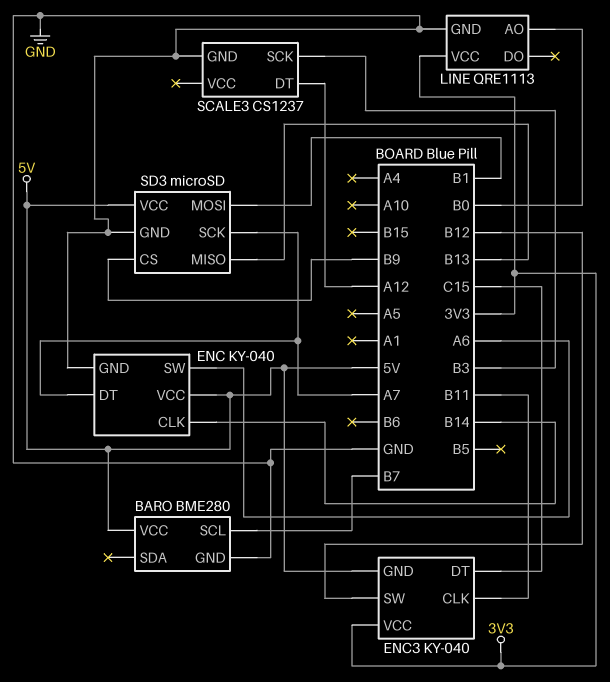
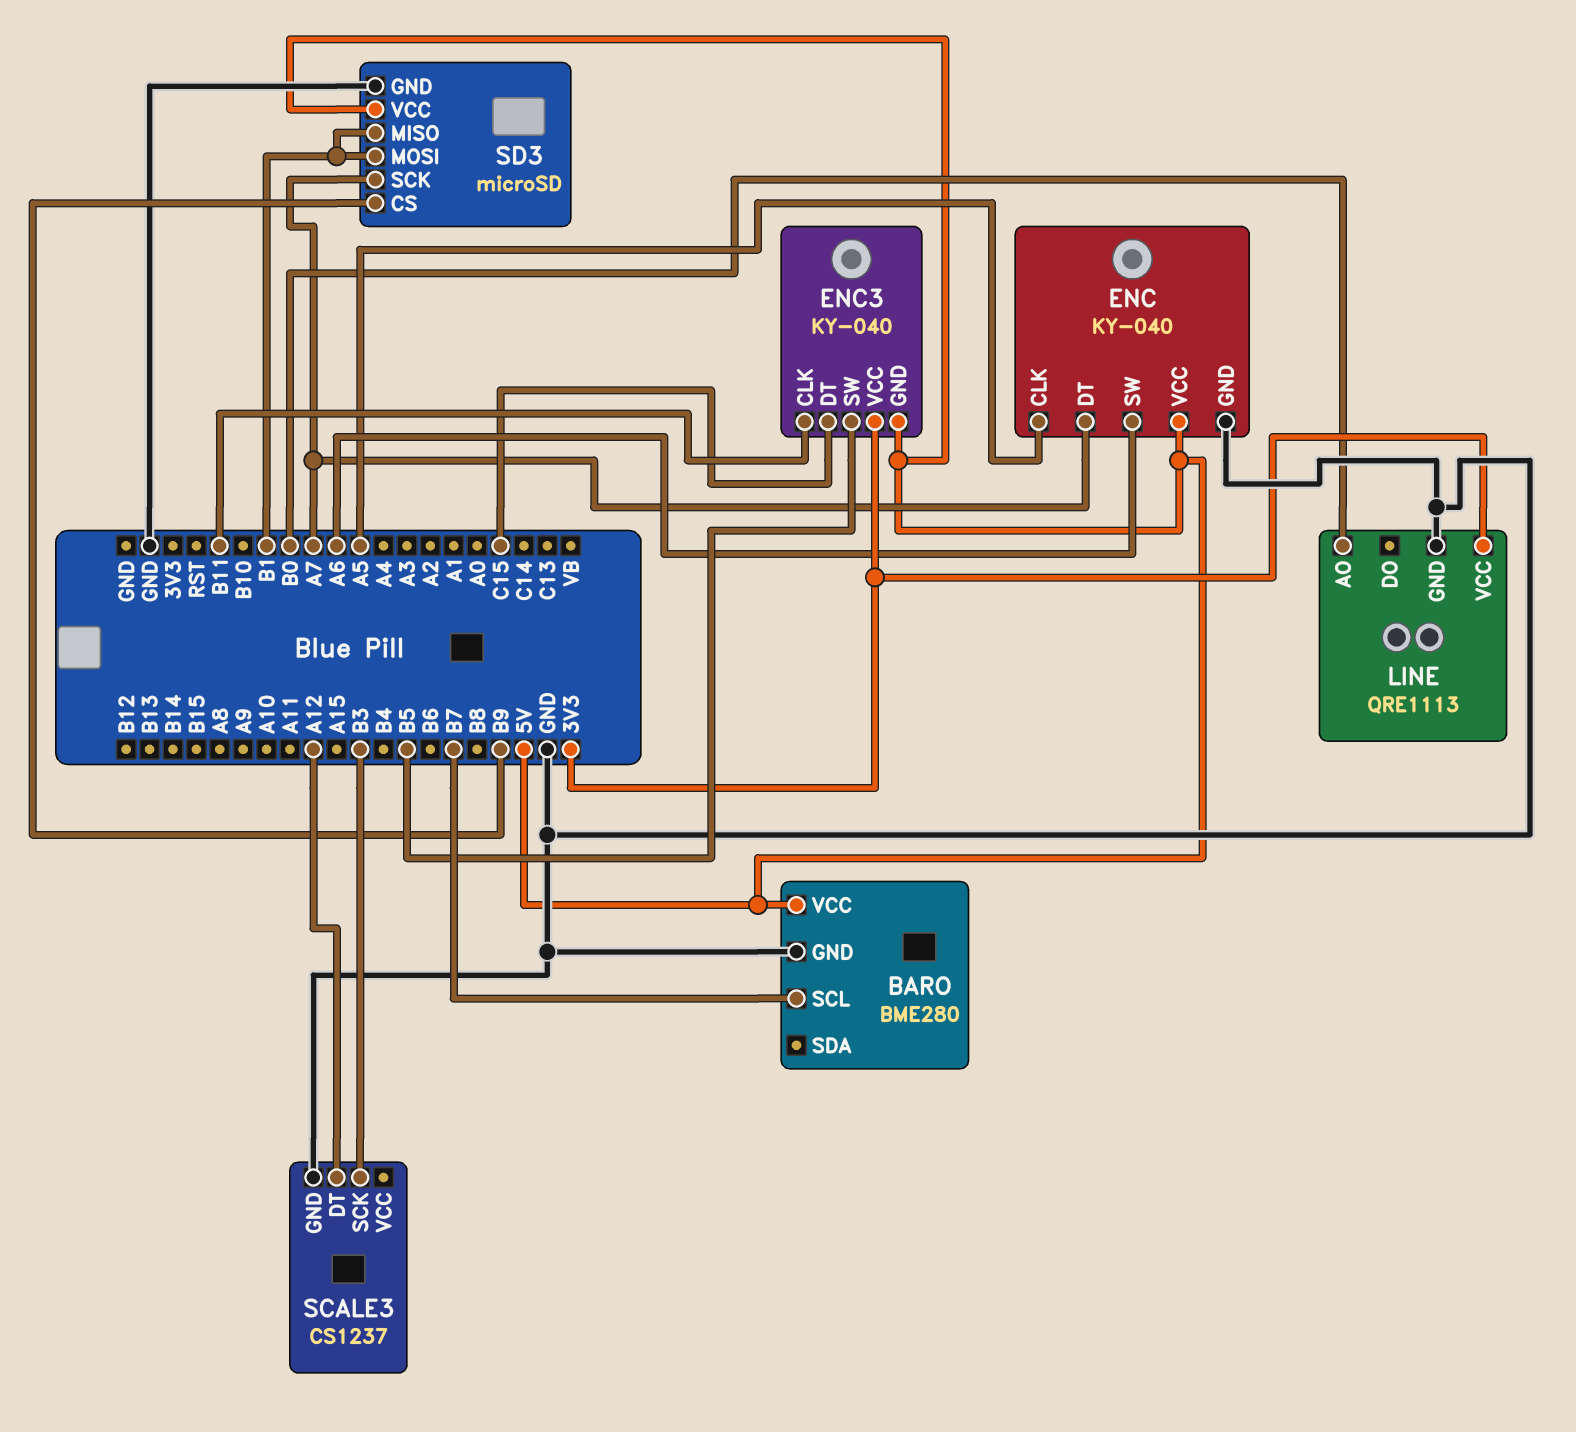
ENC pin CLK: B14 -> A5
ENC3 pin SW: B12 -> B5
SD3 pin MISO: B13 -> B1

